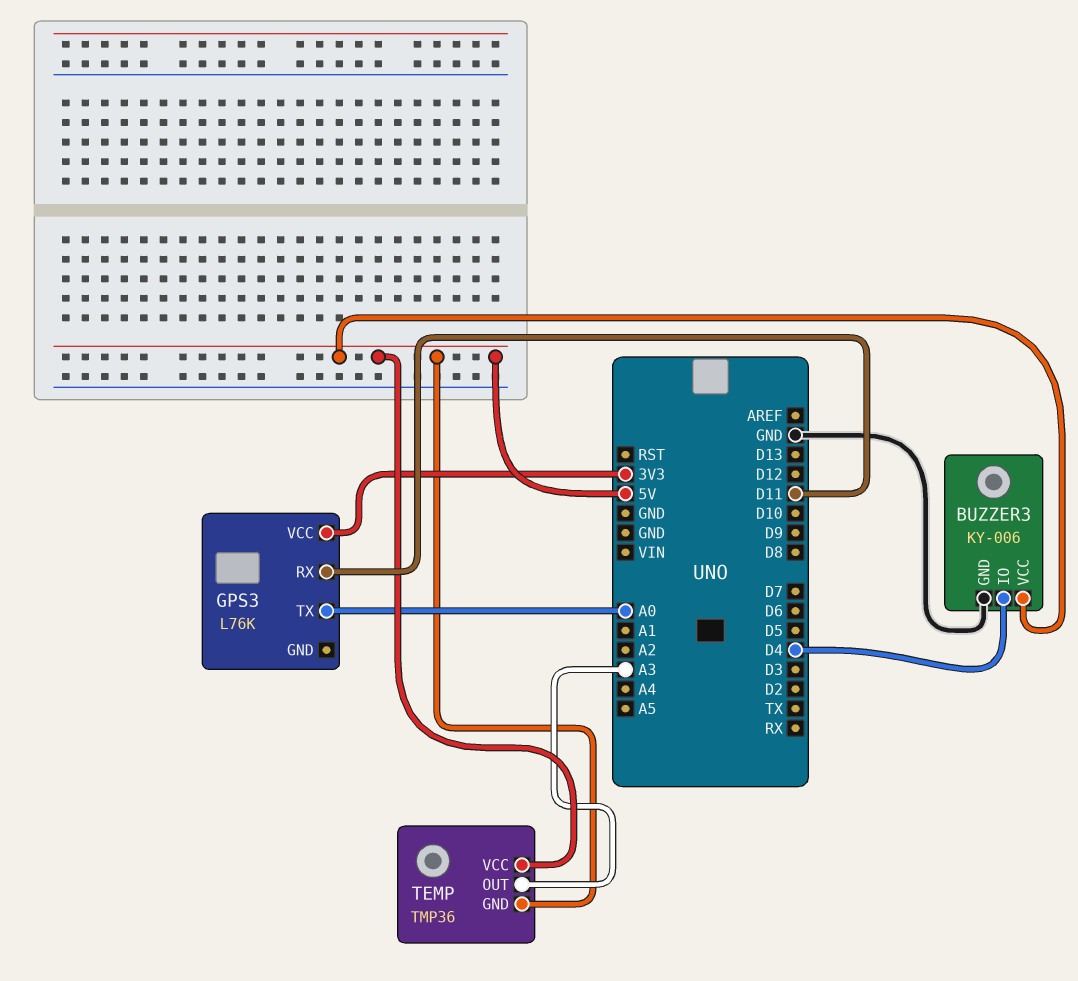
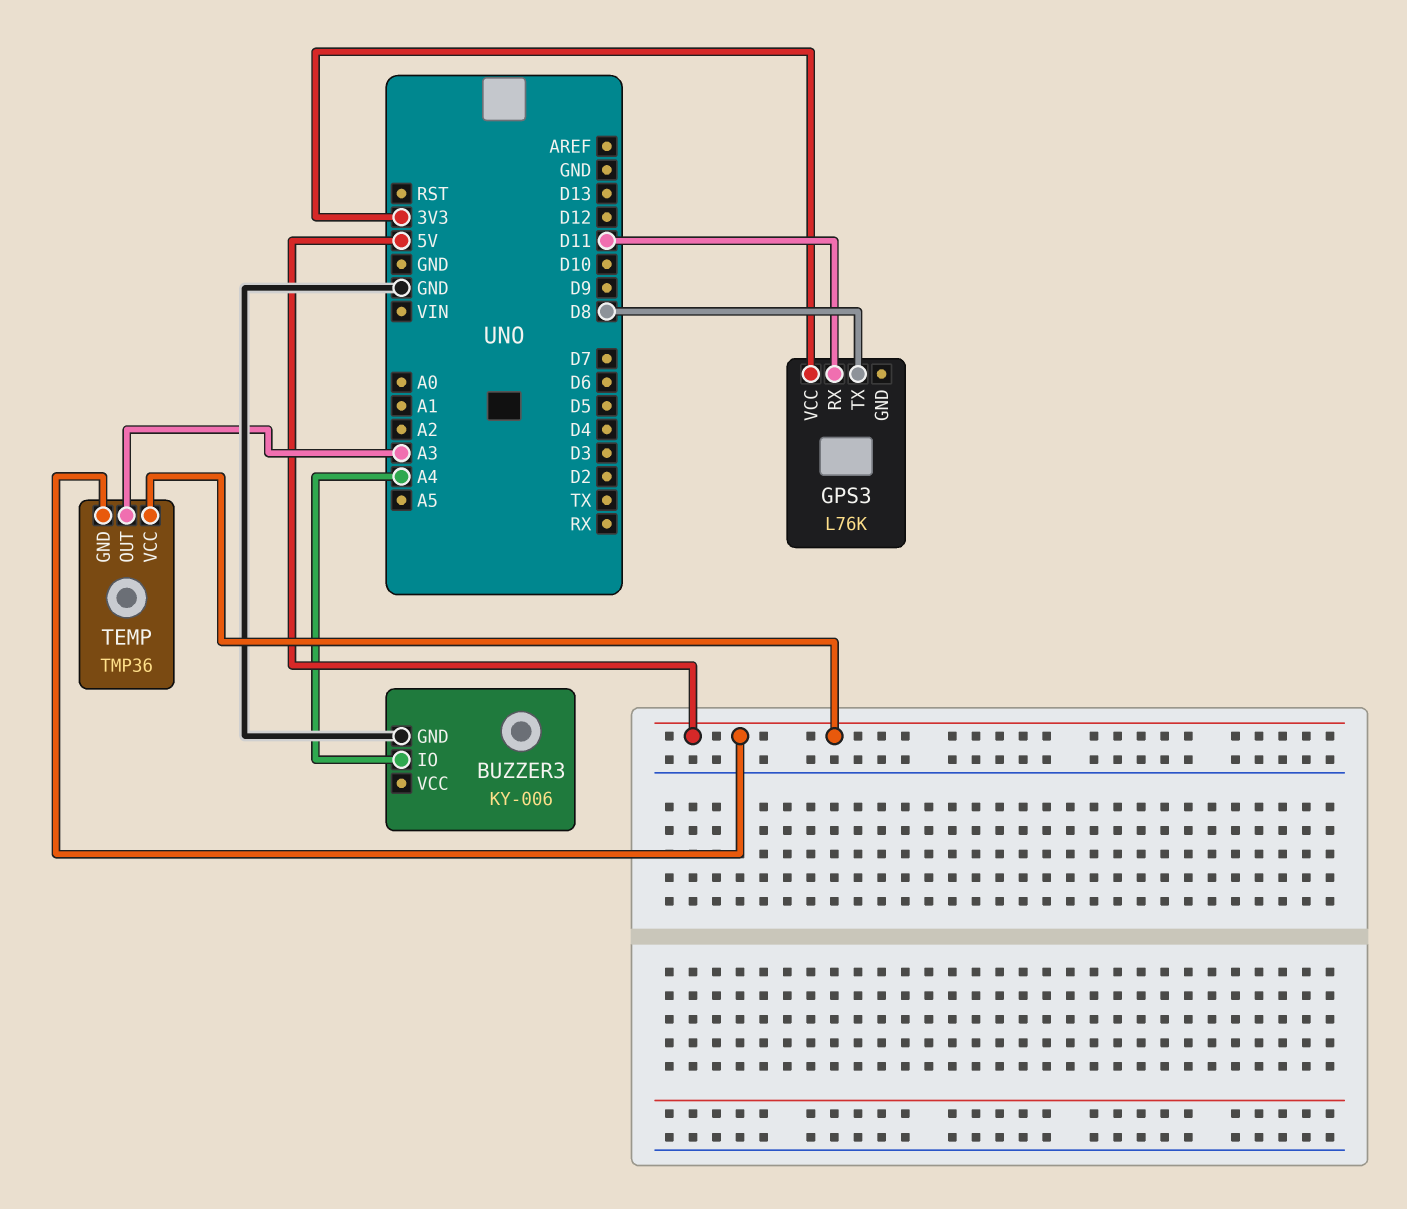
BUZZER3 pin IO: D4 -> A4
BUZZER3 pin VCC: 5V -> none
GPS3 pin TX: A0 -> D8

